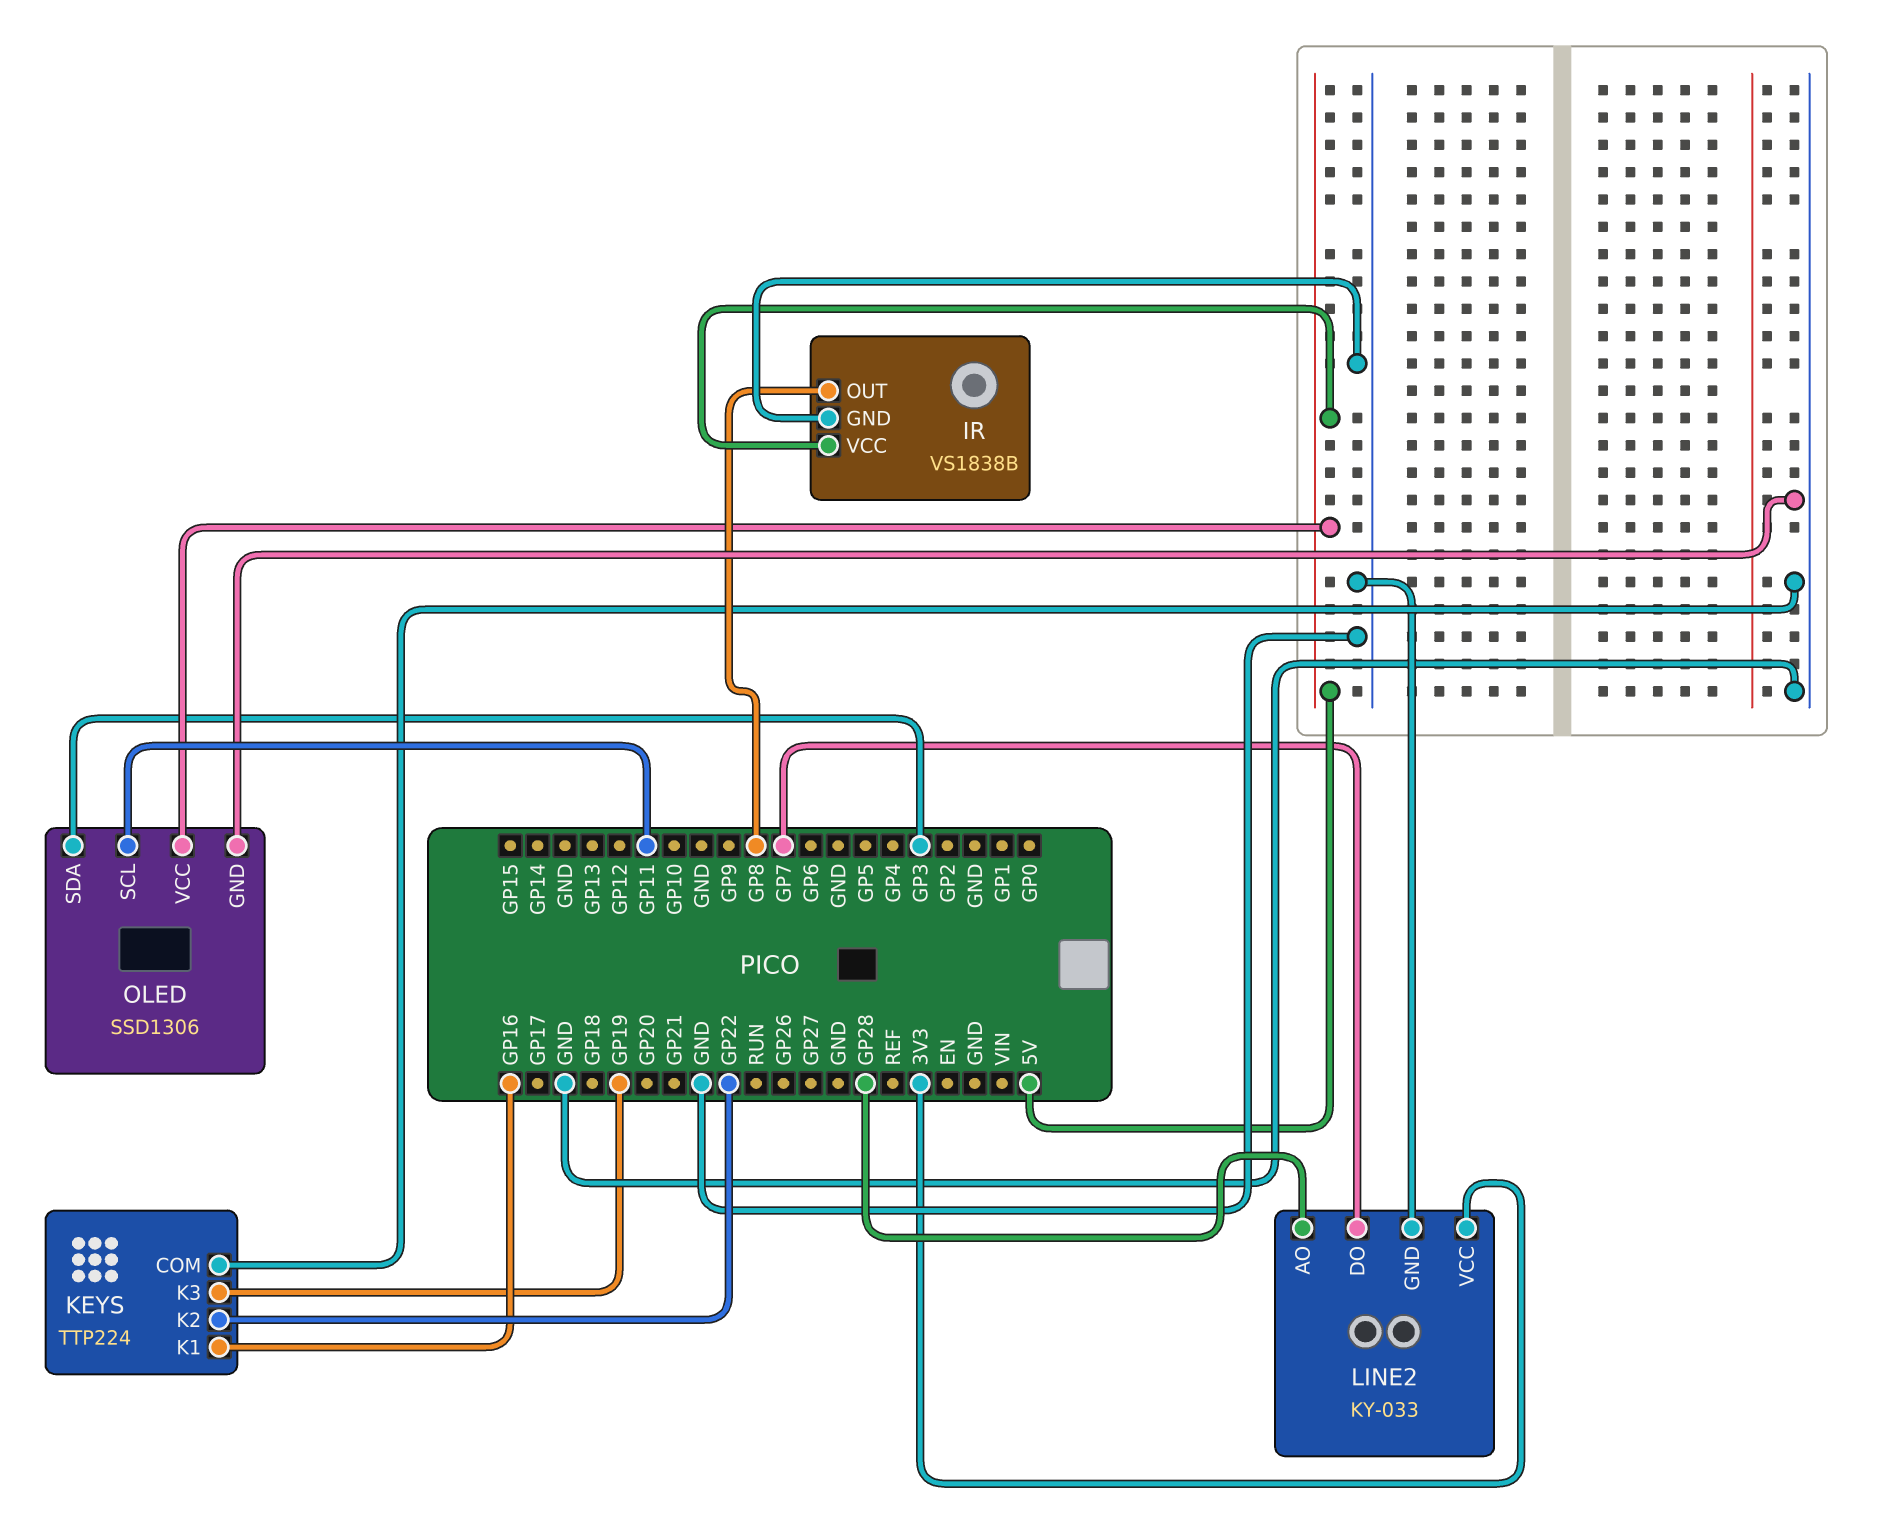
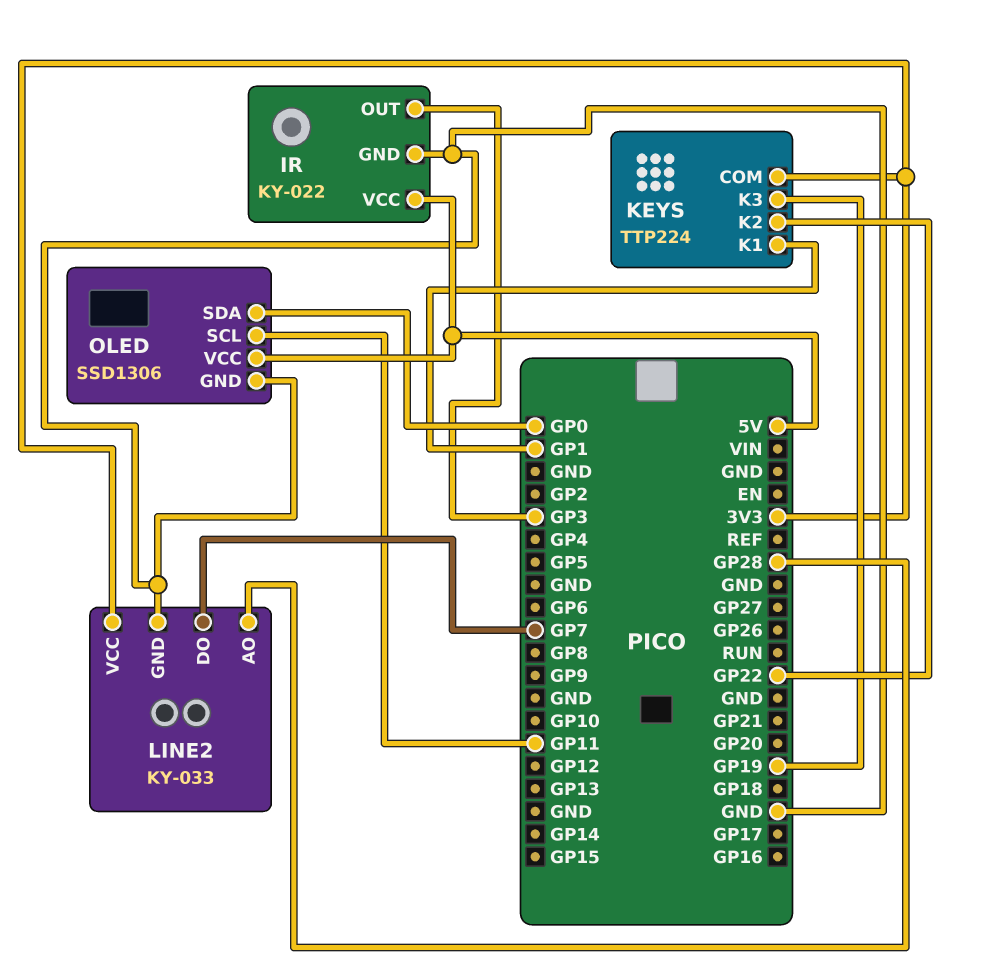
IR: VS1838B -> KY-022
IR pin OUT: GP8 -> GP3
KEYS pin COM: GND -> 3V3
KEYS pin K1: GP16 -> GP1
OLED pin SDA: GP3 -> GP0

